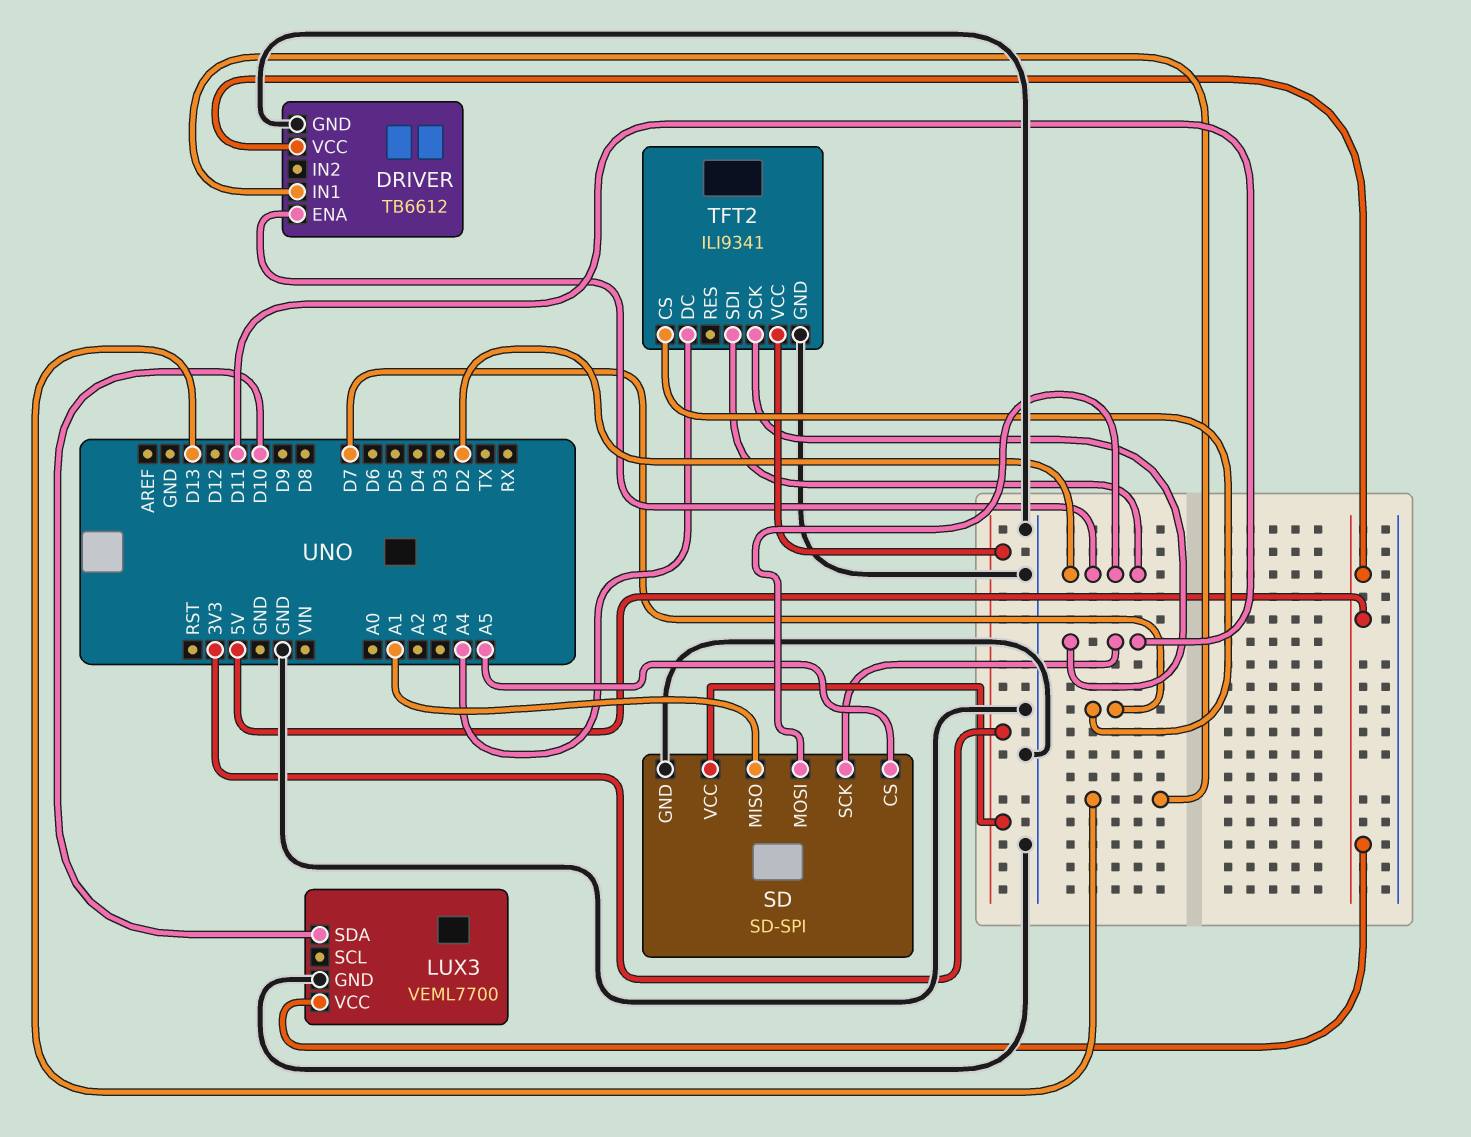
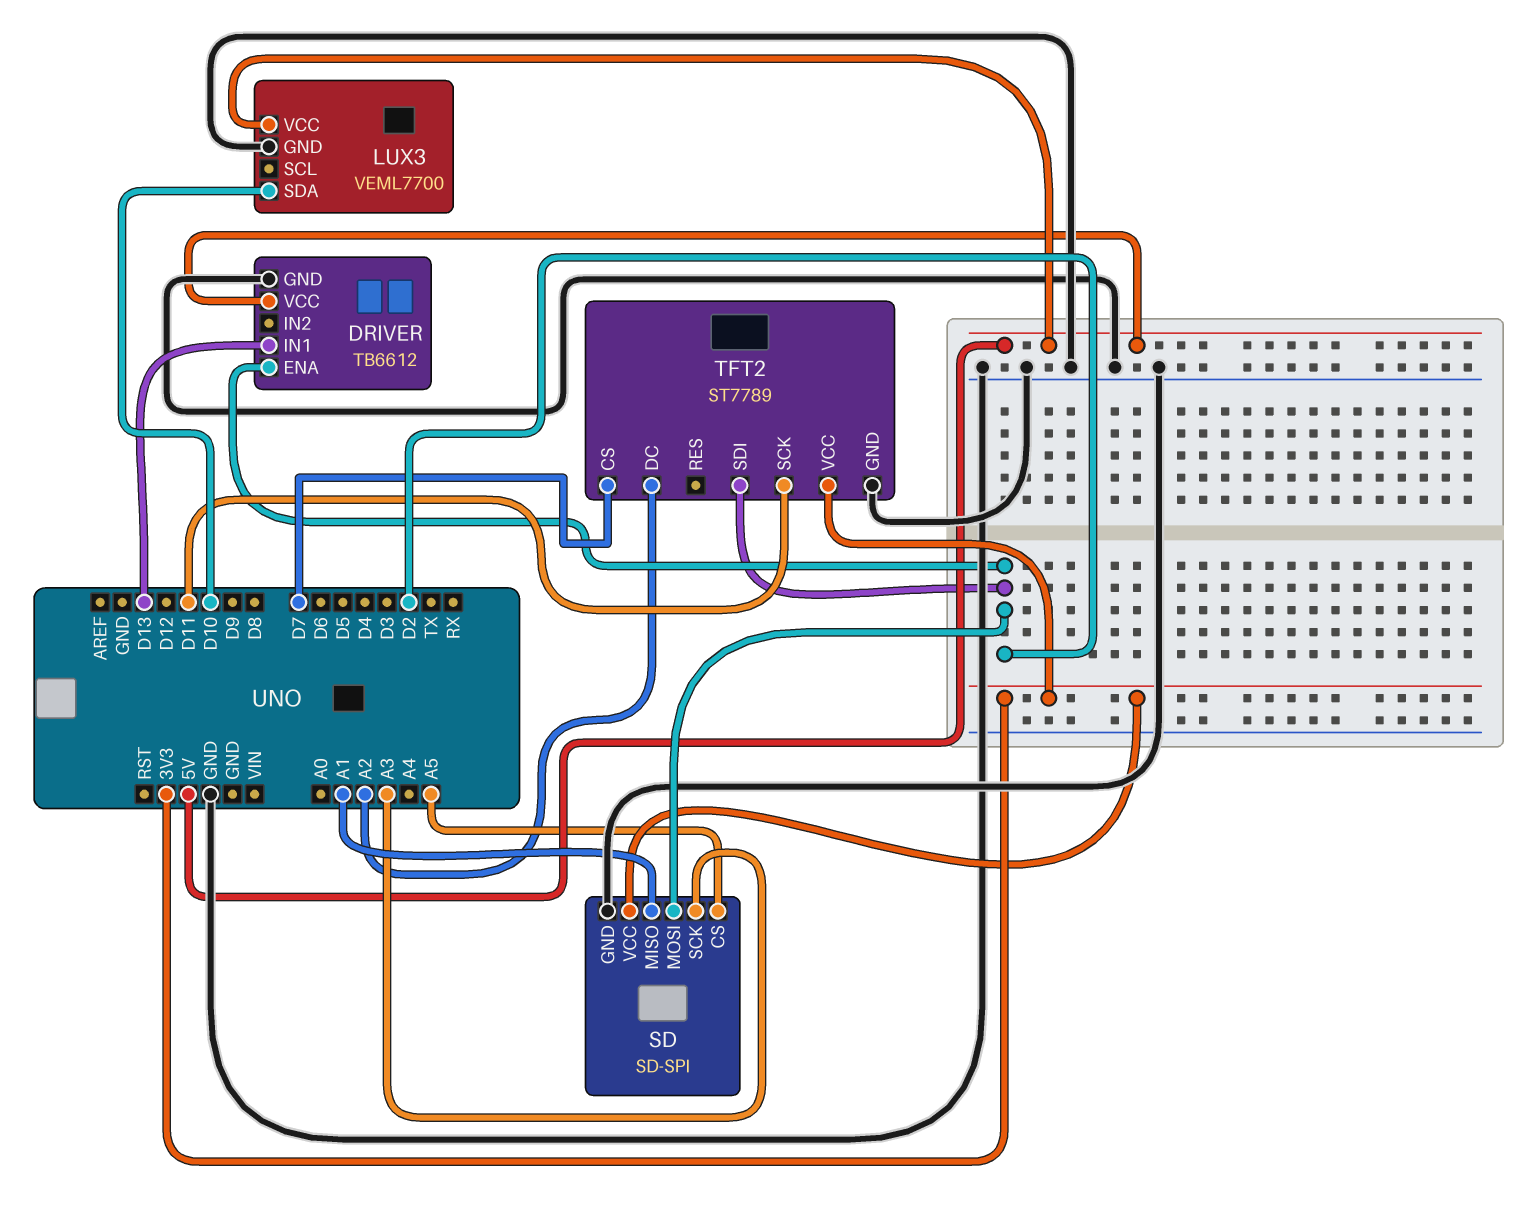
SD pin SCK: D11 -> A3
TFT2: ILI9341 -> ST7789
TFT2 pin DC: A4 -> A2

